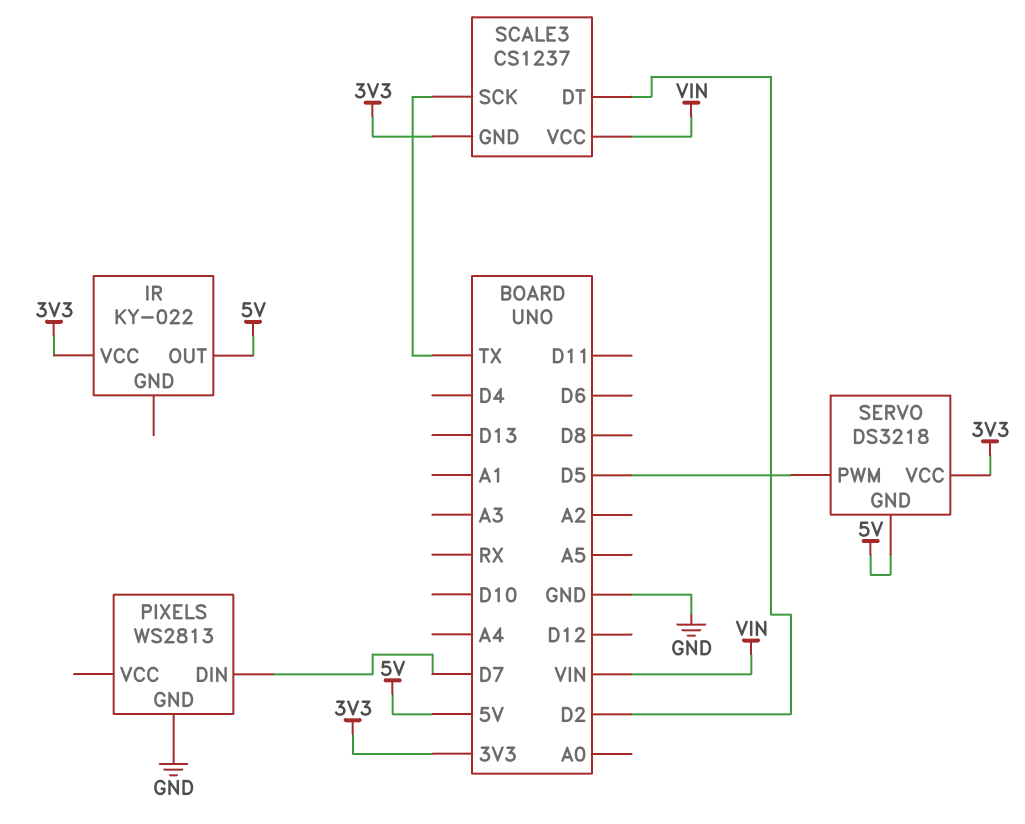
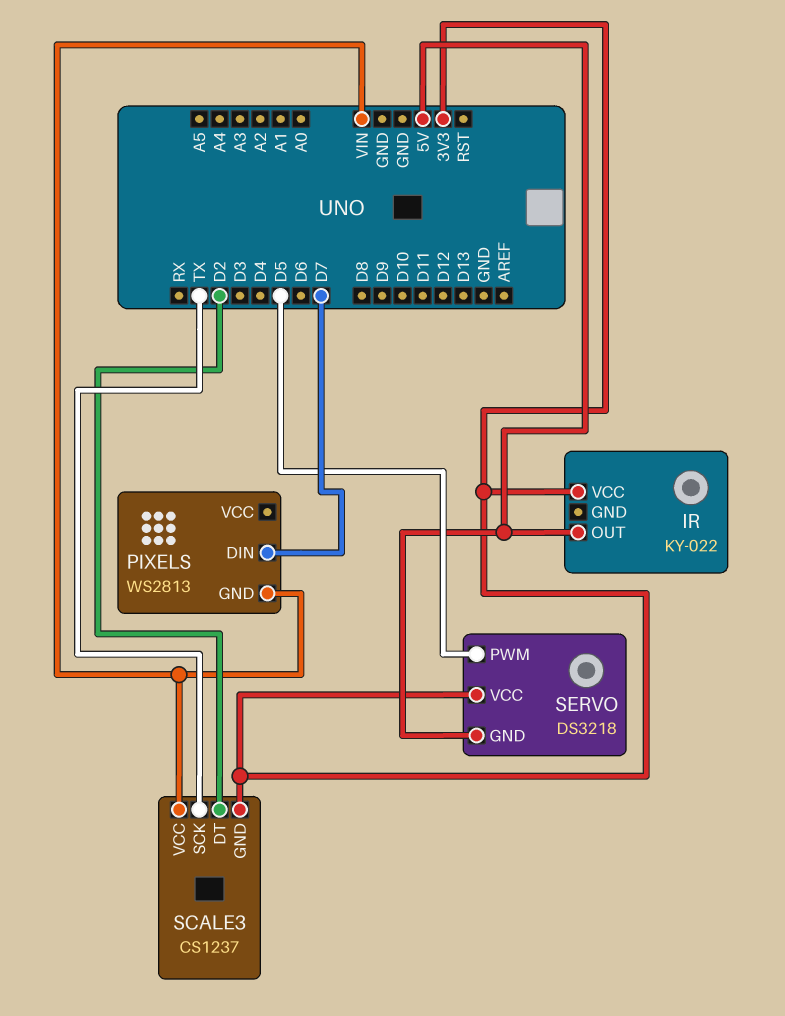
PIXELS pin GND: GND -> VIN

